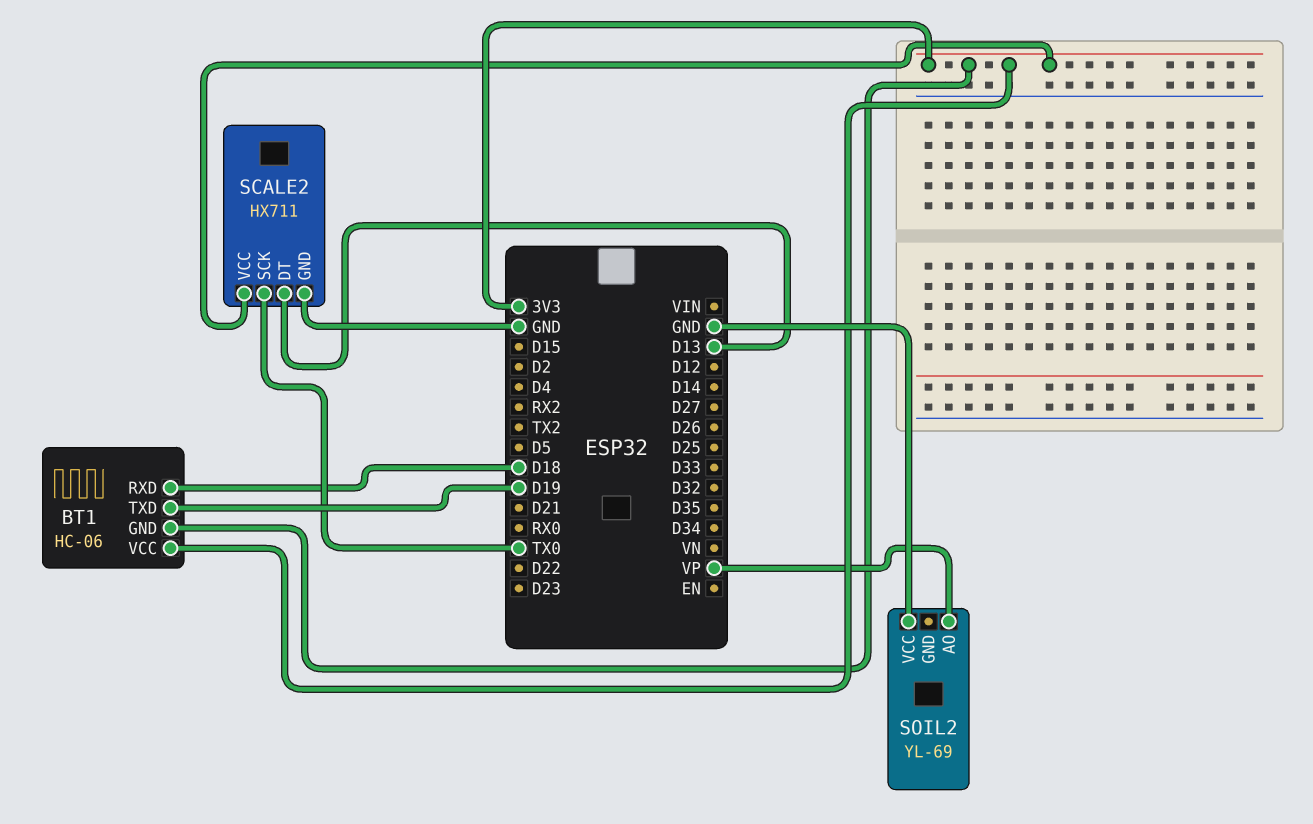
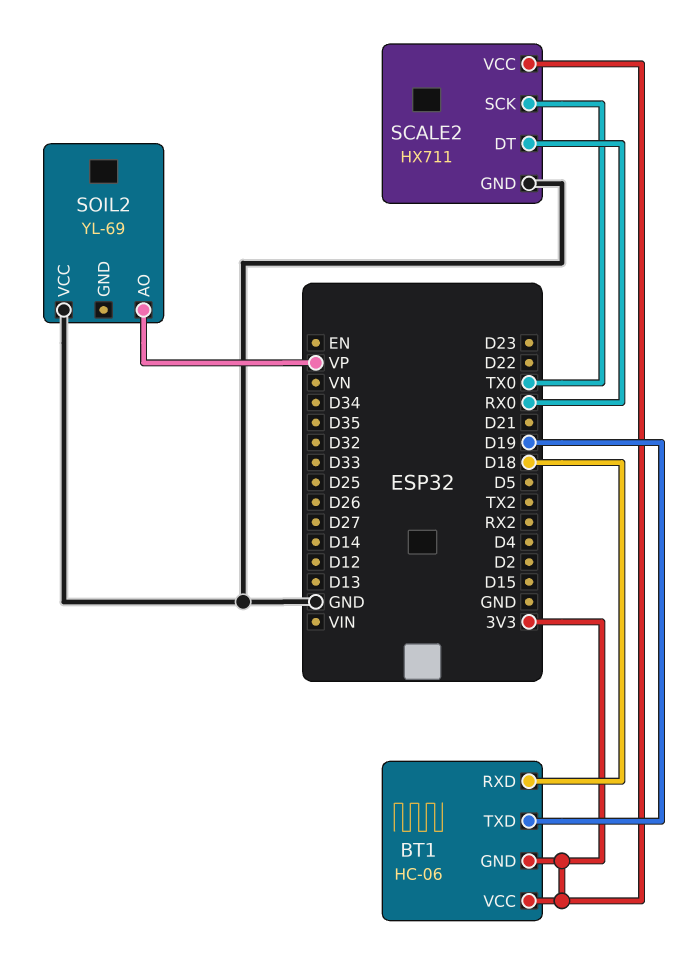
SCALE2 pin DT: D13 -> RX0

